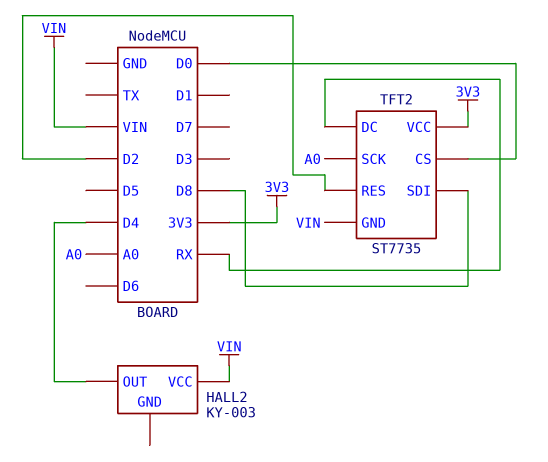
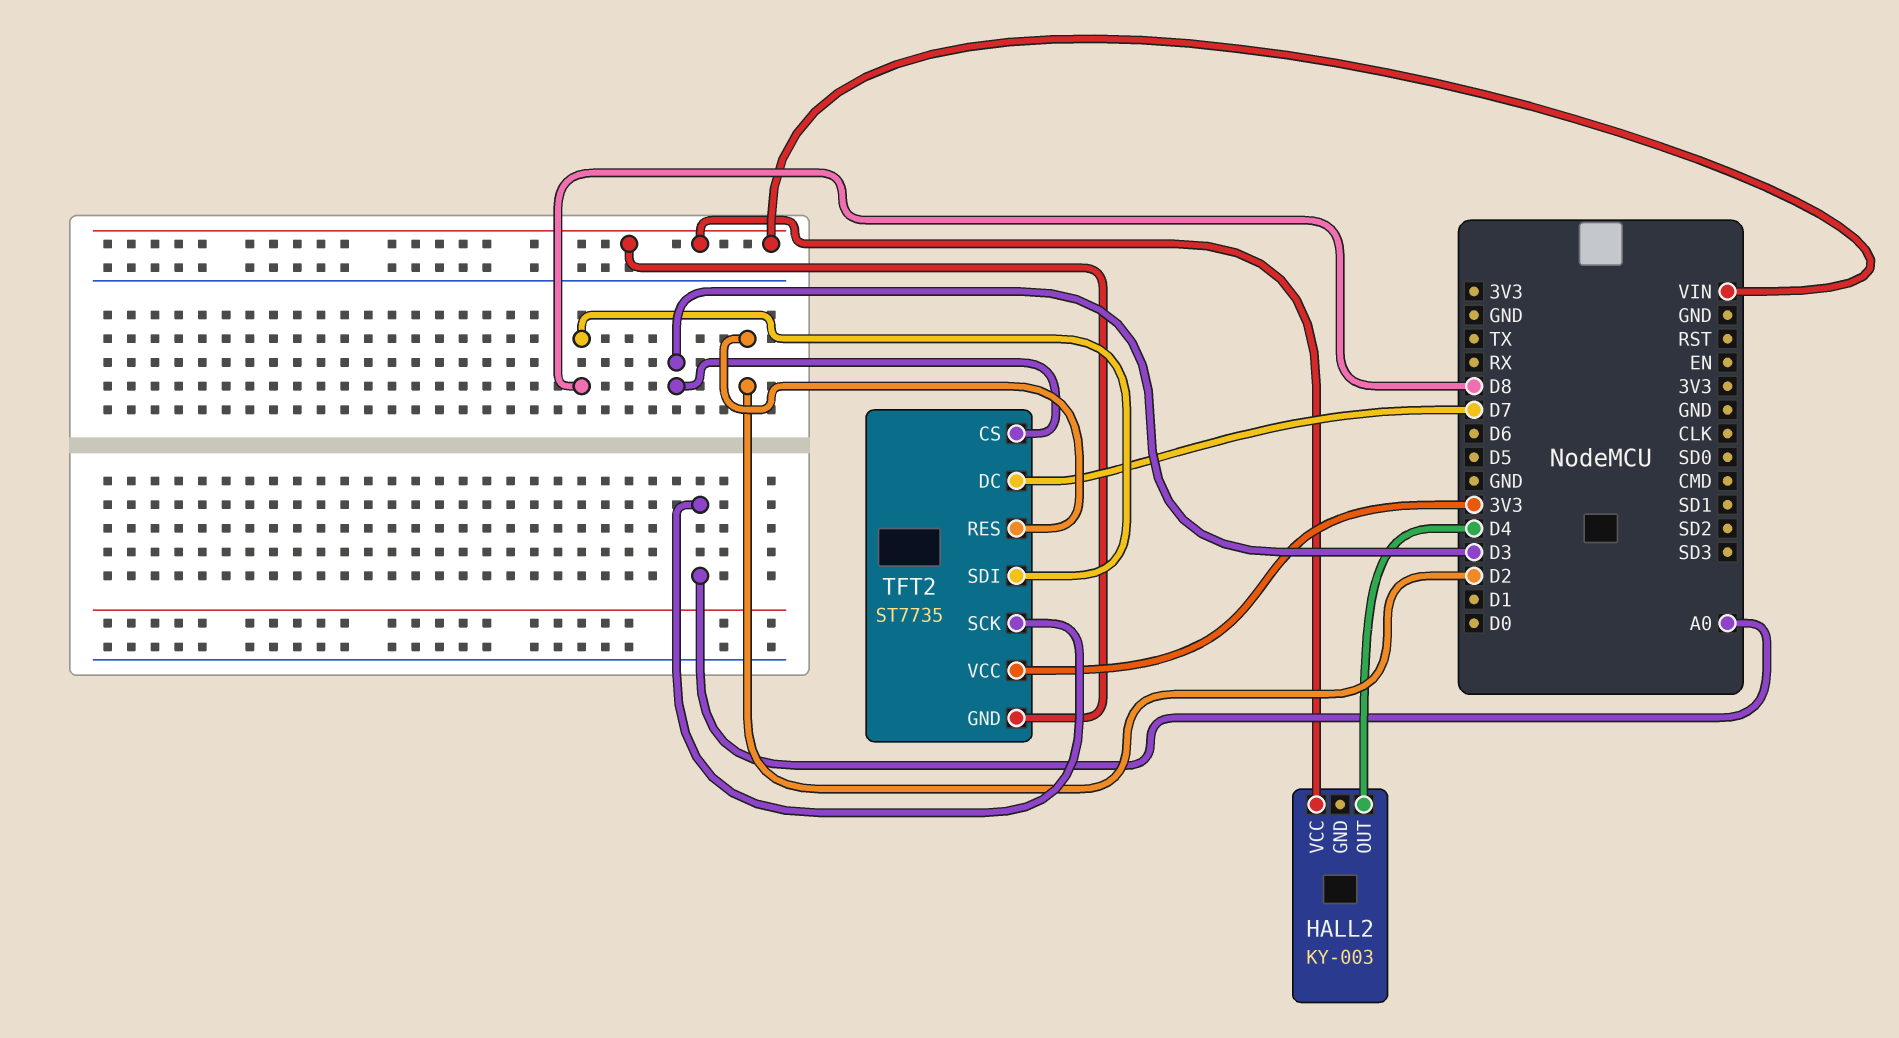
TFT2 pin CS: D0 -> D3
TFT2 pin DC: RX -> D7

